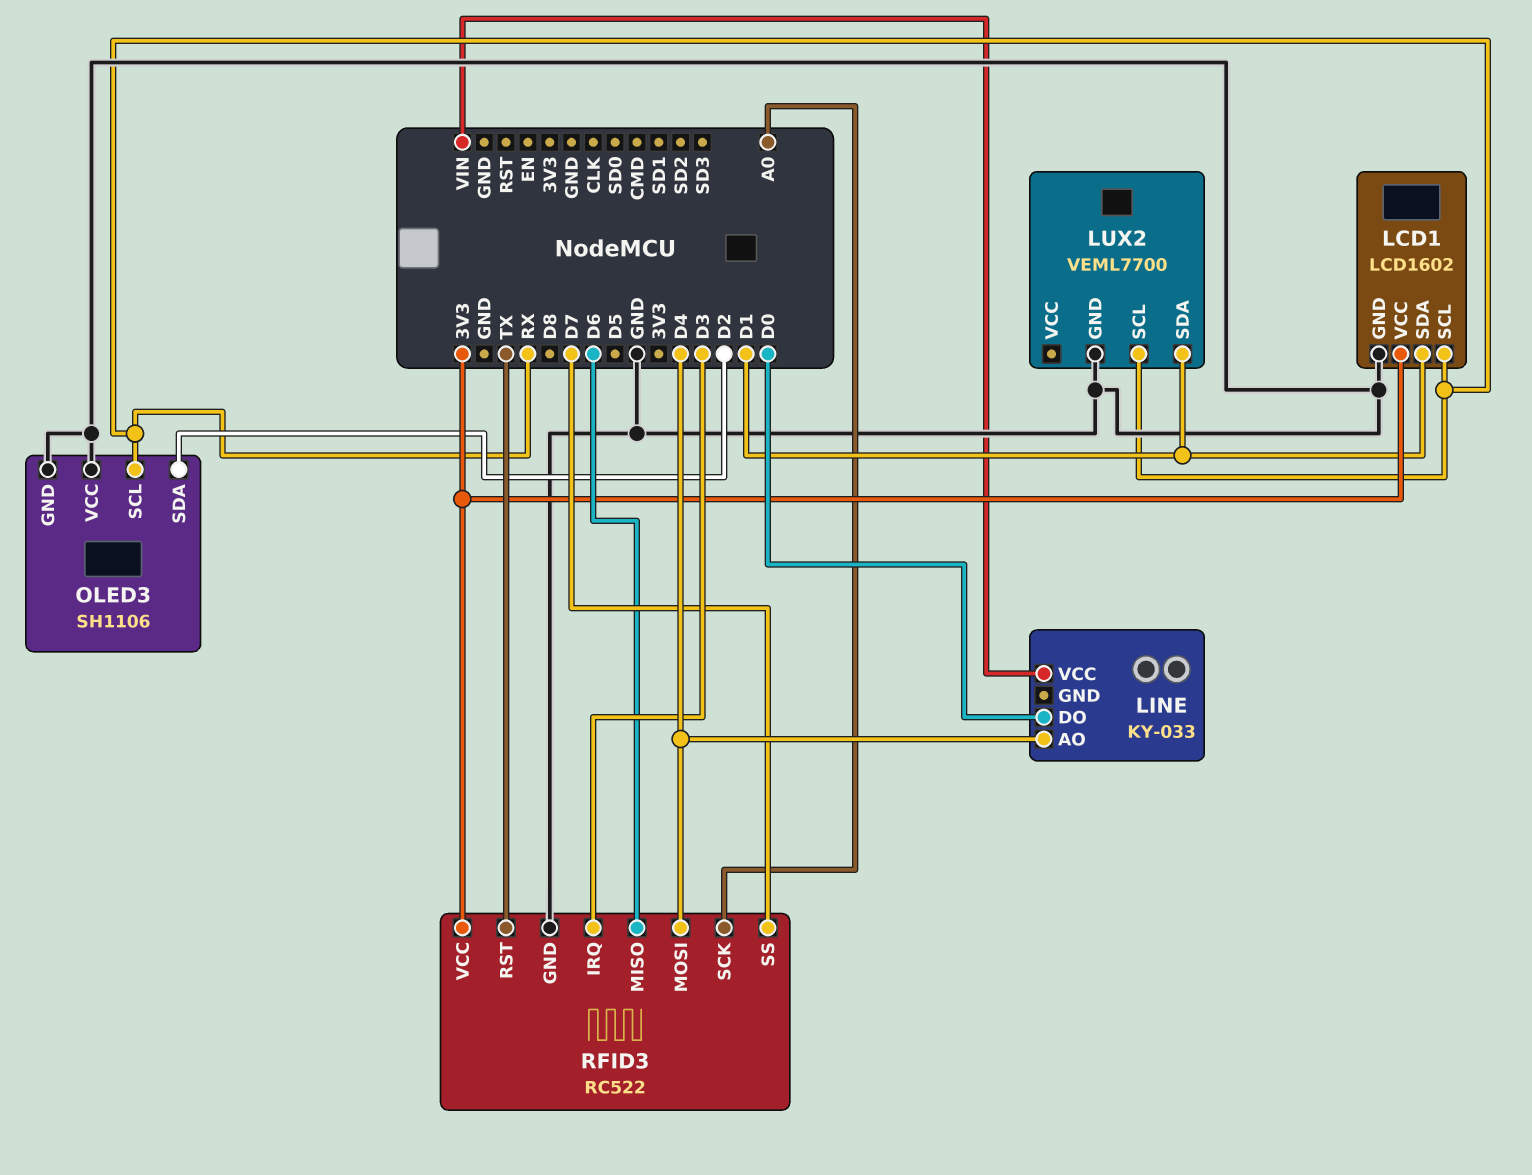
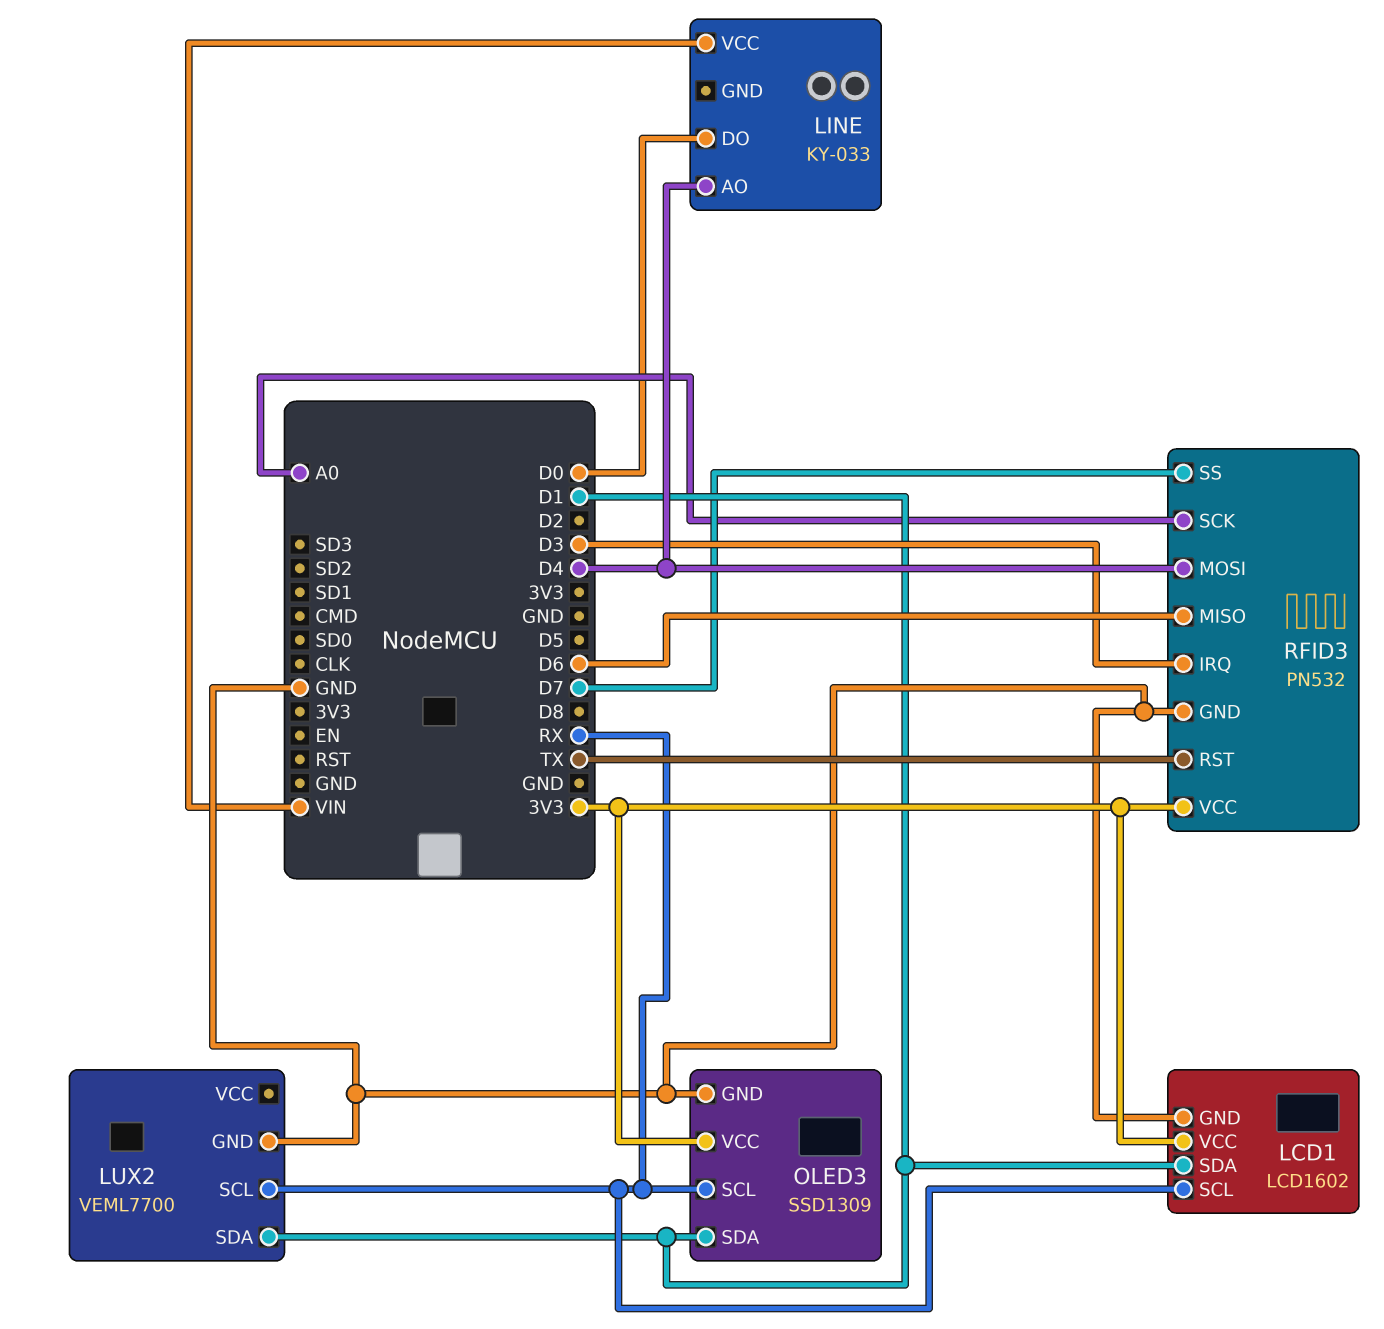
OLED3: SH1106 -> SSD1309
OLED3 pin SDA: D2 -> D1
OLED3 pin VCC: GND -> 3V3
RFID3: RC522 -> PN532

